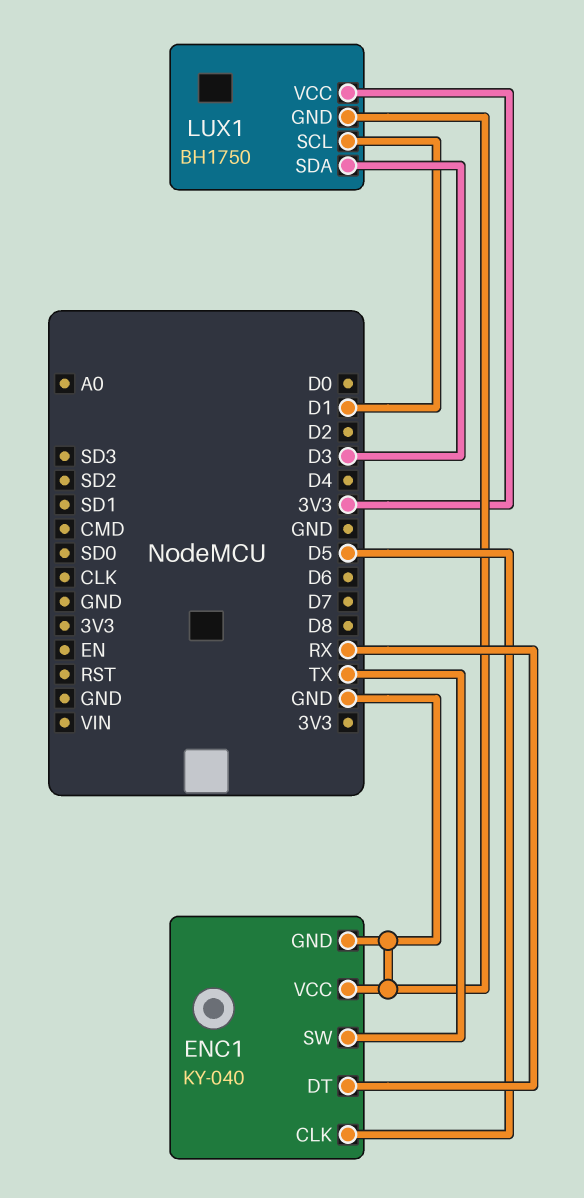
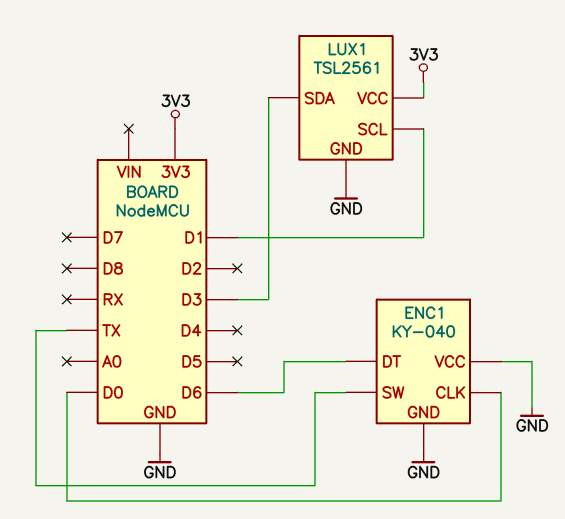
ENC1 pin CLK: D5 -> D0
ENC1 pin DT: RX -> D6
LUX1: BH1750 -> TSL2561

